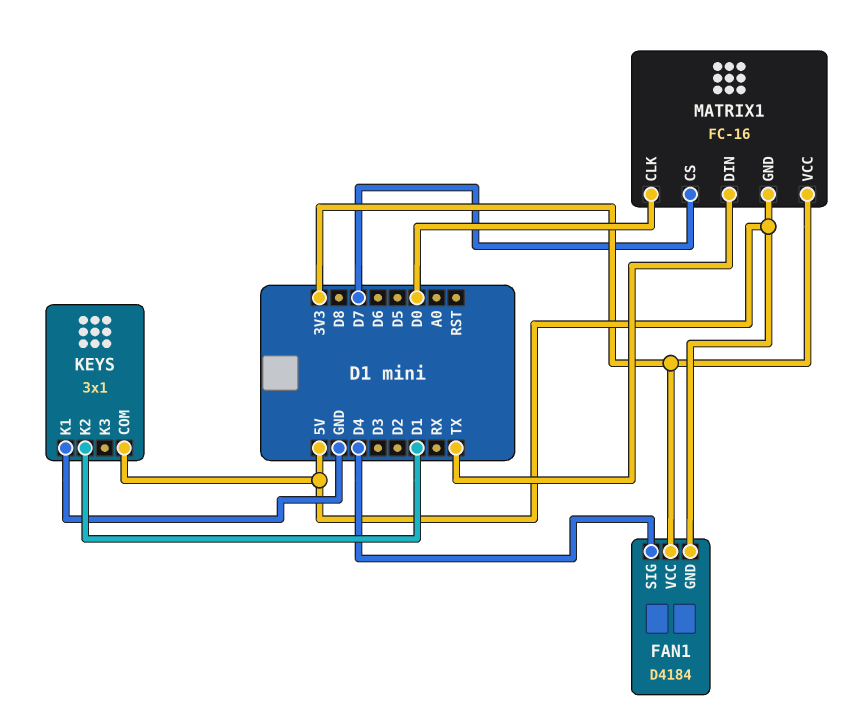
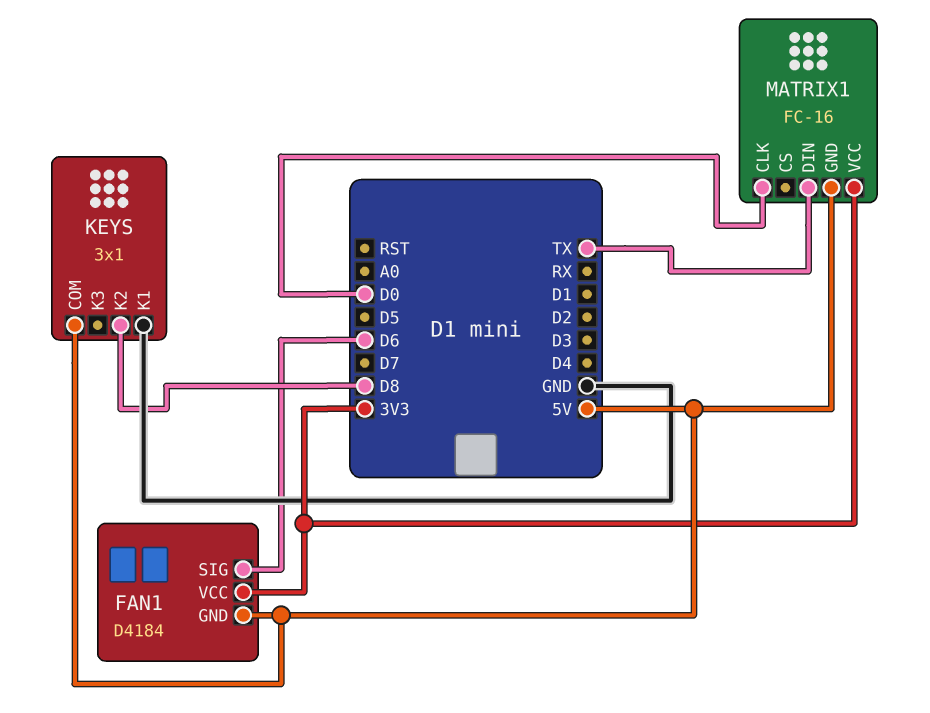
FAN1 pin SIG: D4 -> D6
KEYS pin K2: D1 -> D8
MATRIX1 pin CS: D7 -> none

